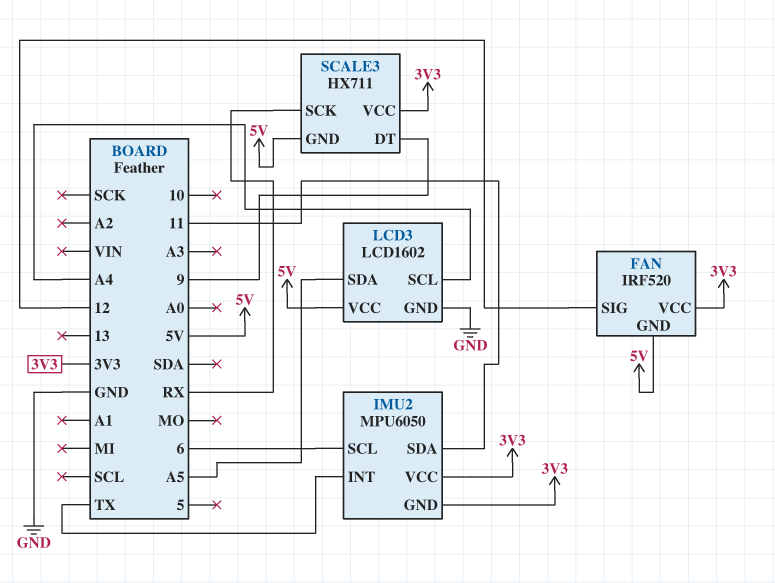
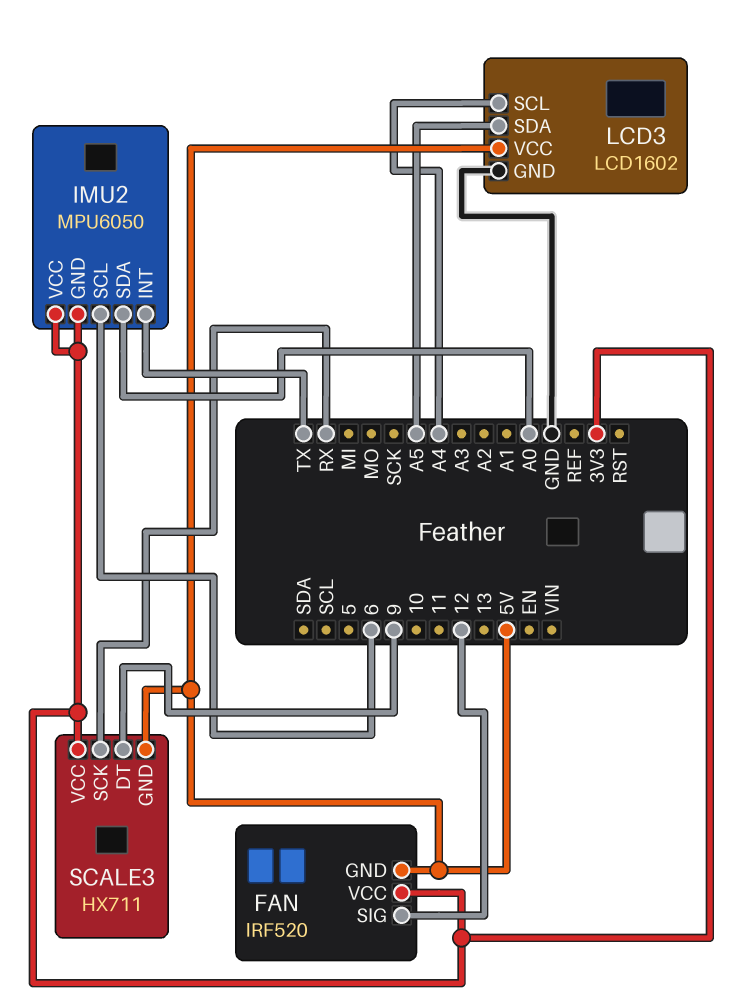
IMU2 pin SDA: 11 -> A0

